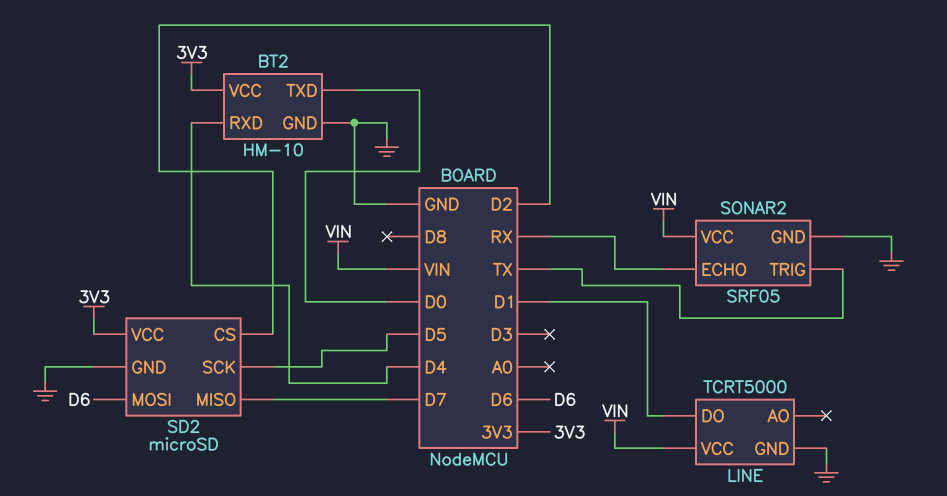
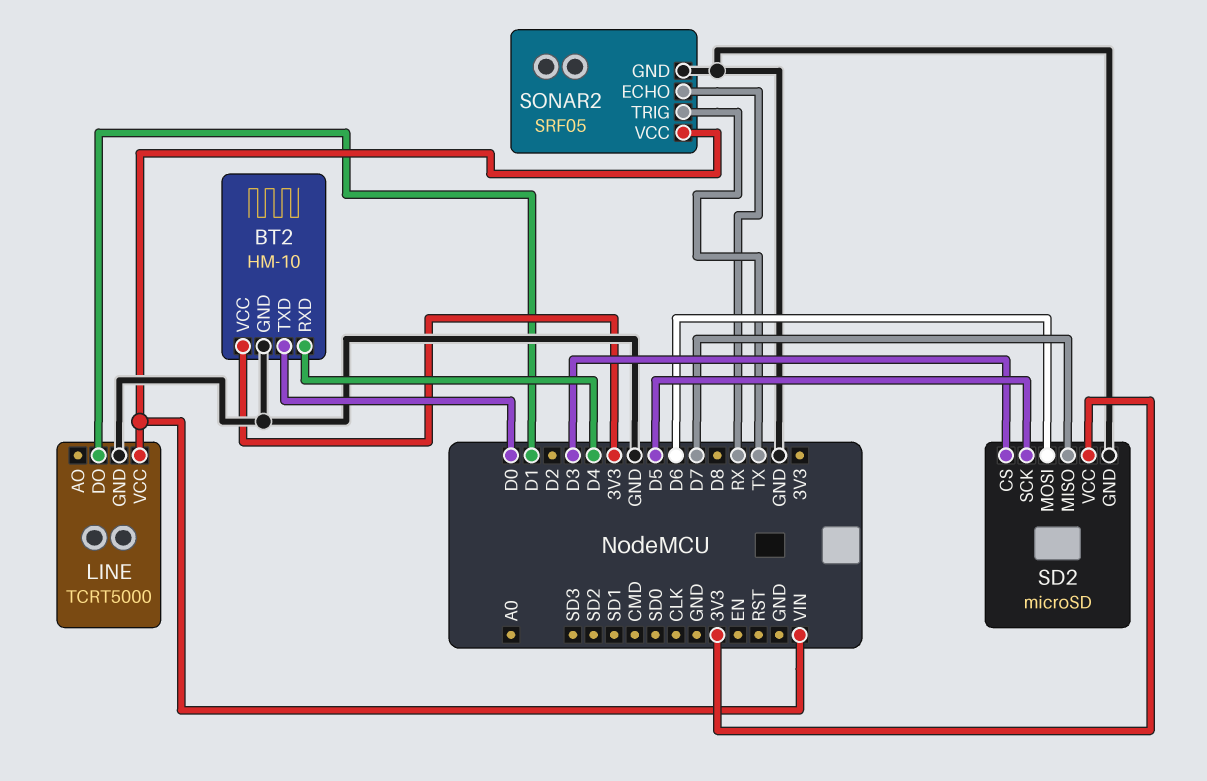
SD2 pin CS: D2 -> D3

